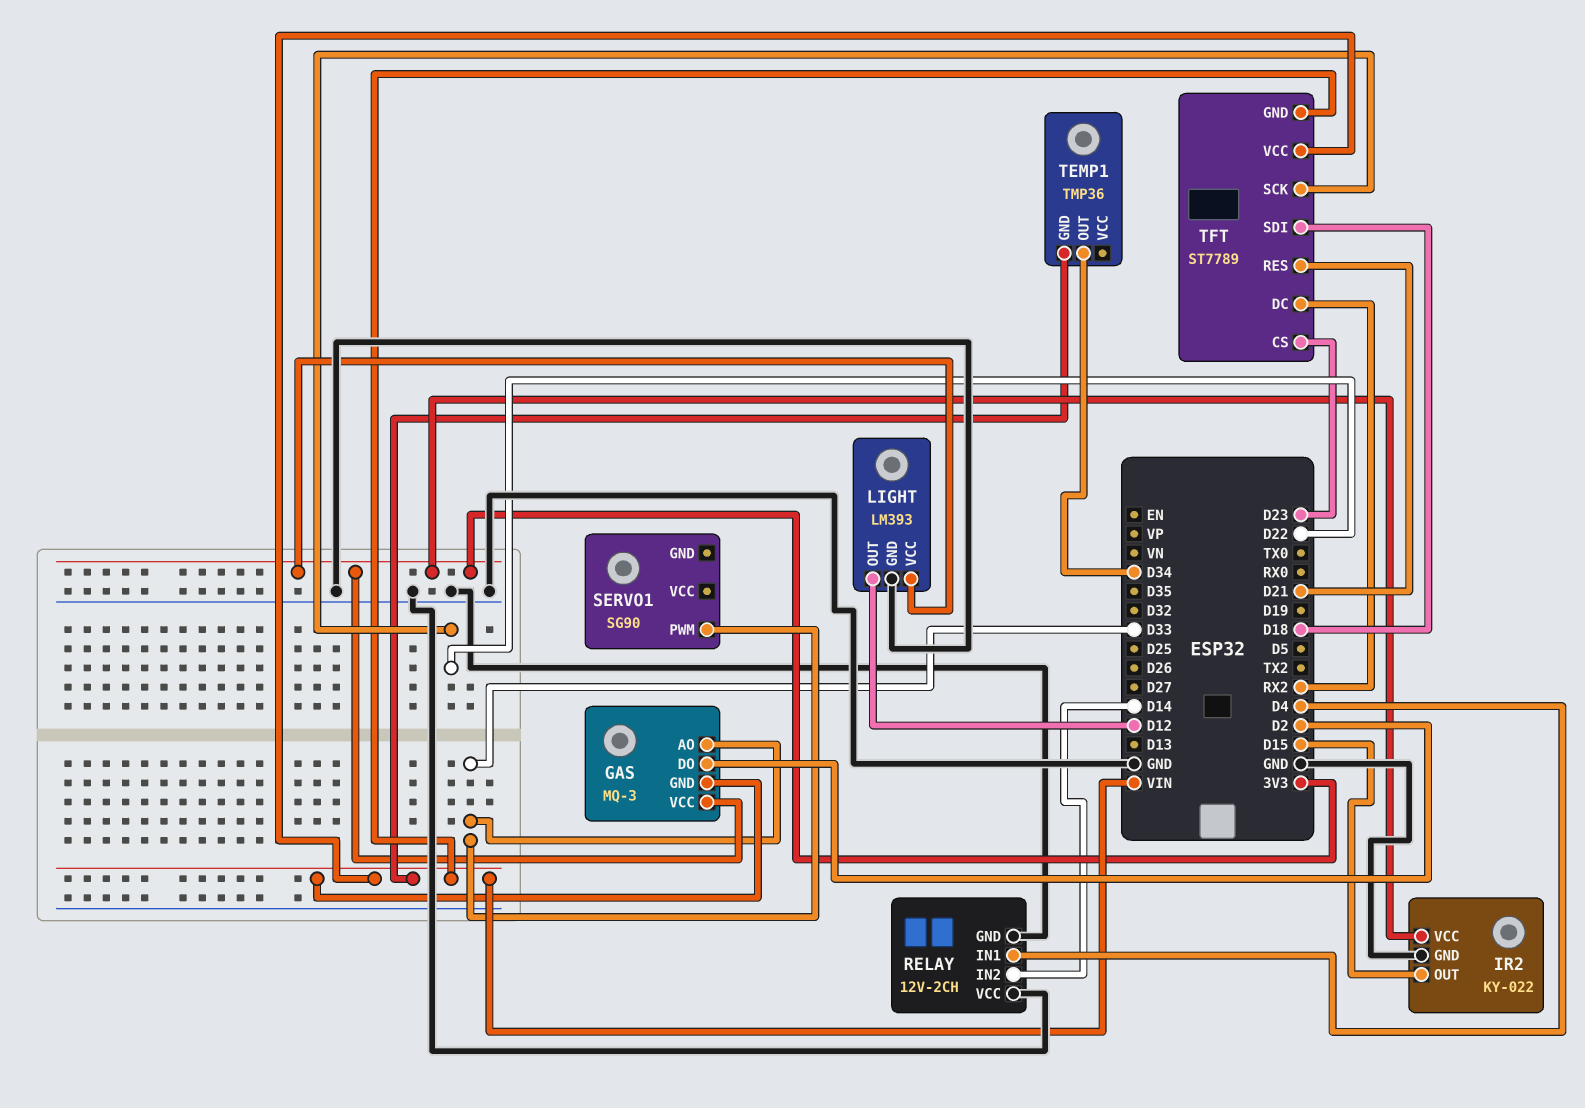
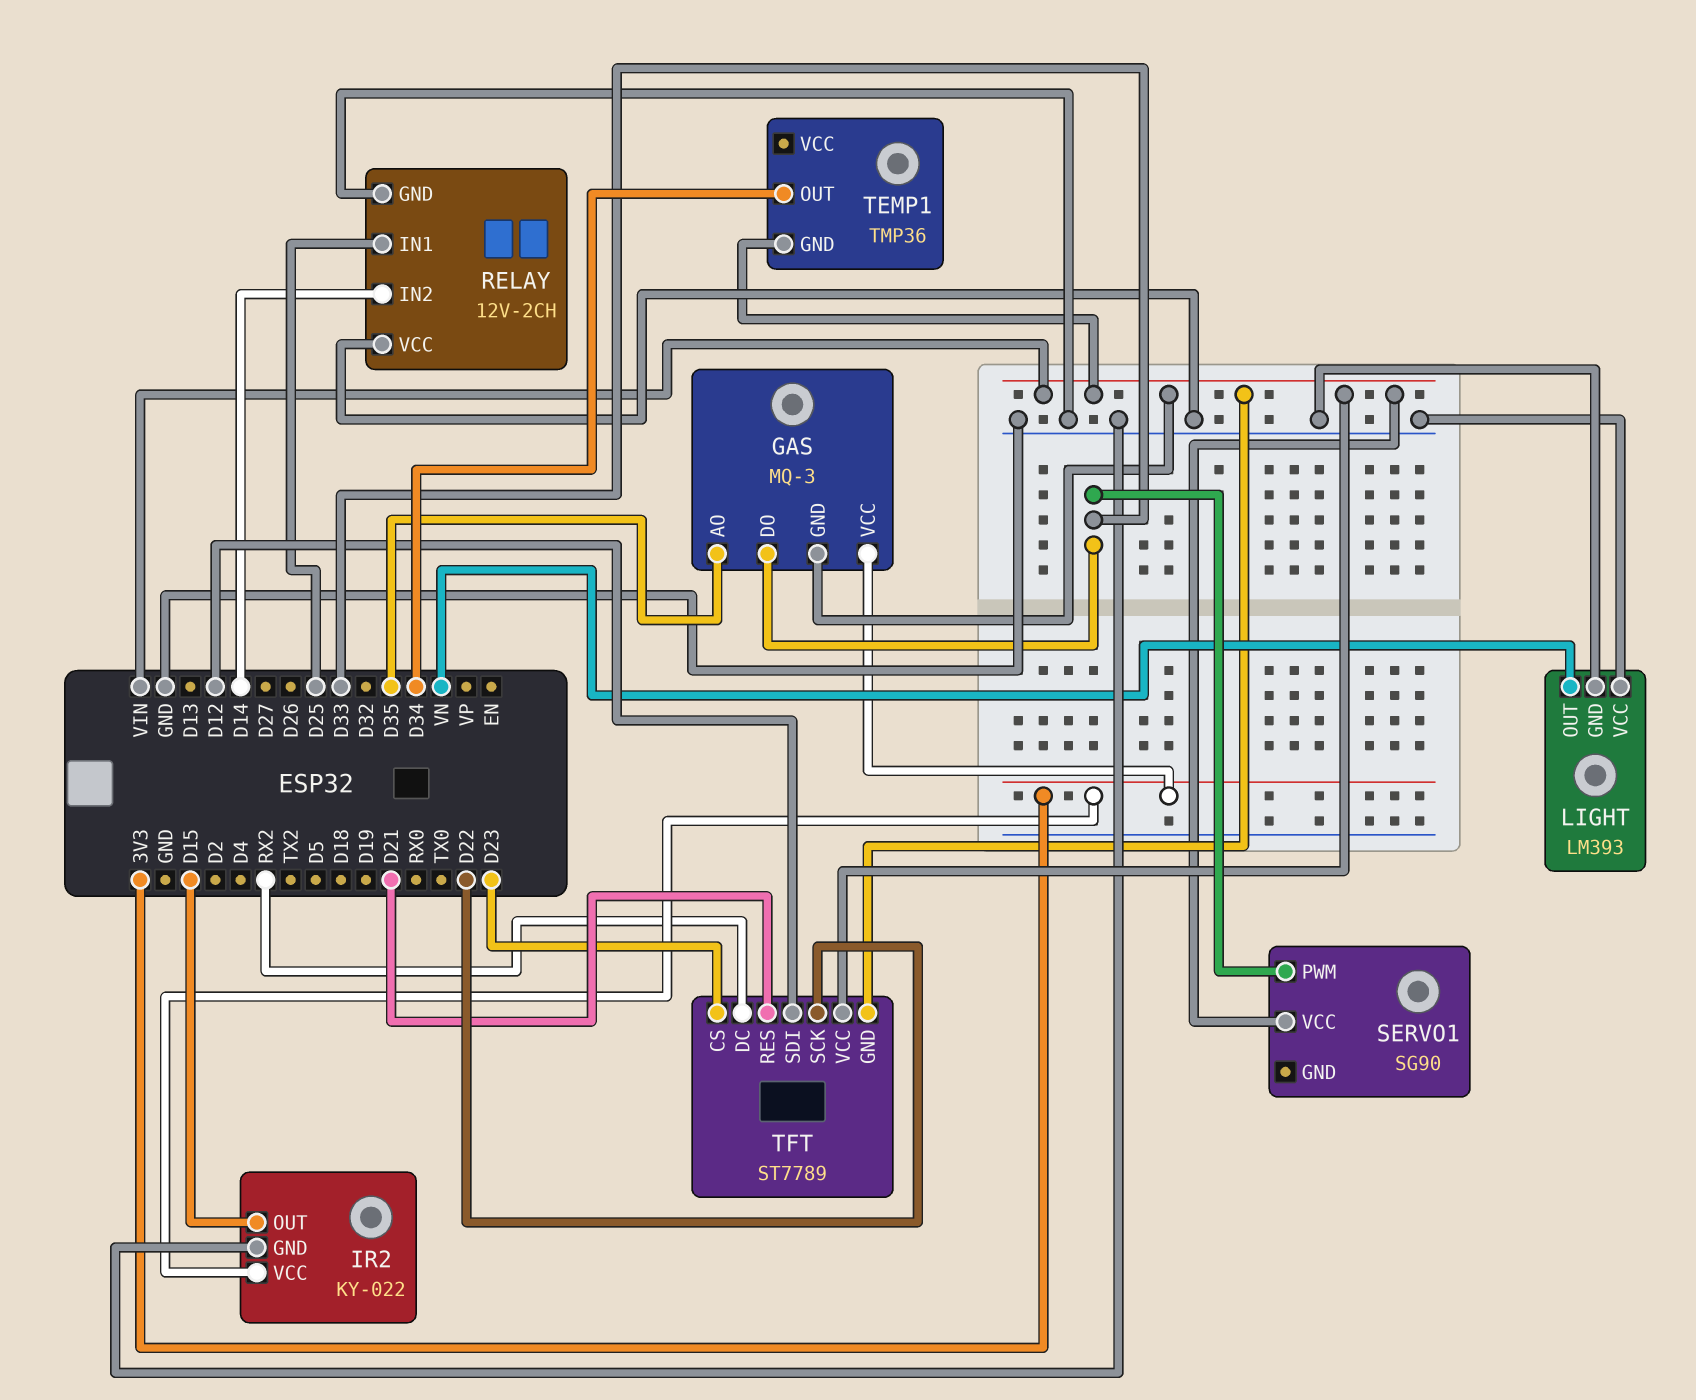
GAS pin AO: D33 -> D35
GAS pin DO: D2 -> D33
LIGHT pin OUT: D12 -> VN
LIGHT pin VCC: 3V3 -> GND
RELAY pin IN1: D4 -> D25
SERVO1 pin VCC: none -> VIN
TFT pin SDI: D18 -> D12

